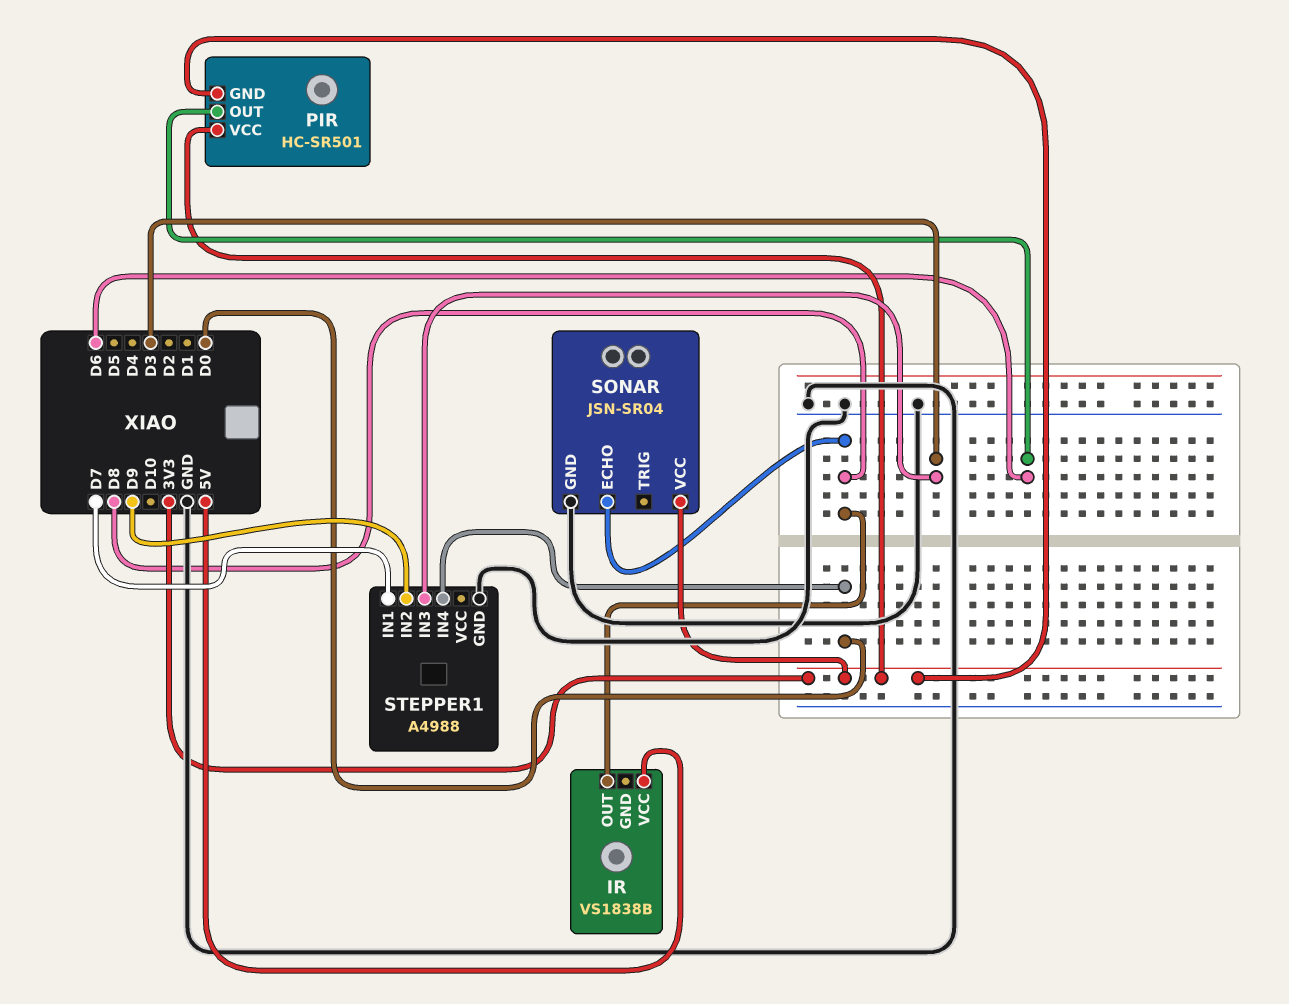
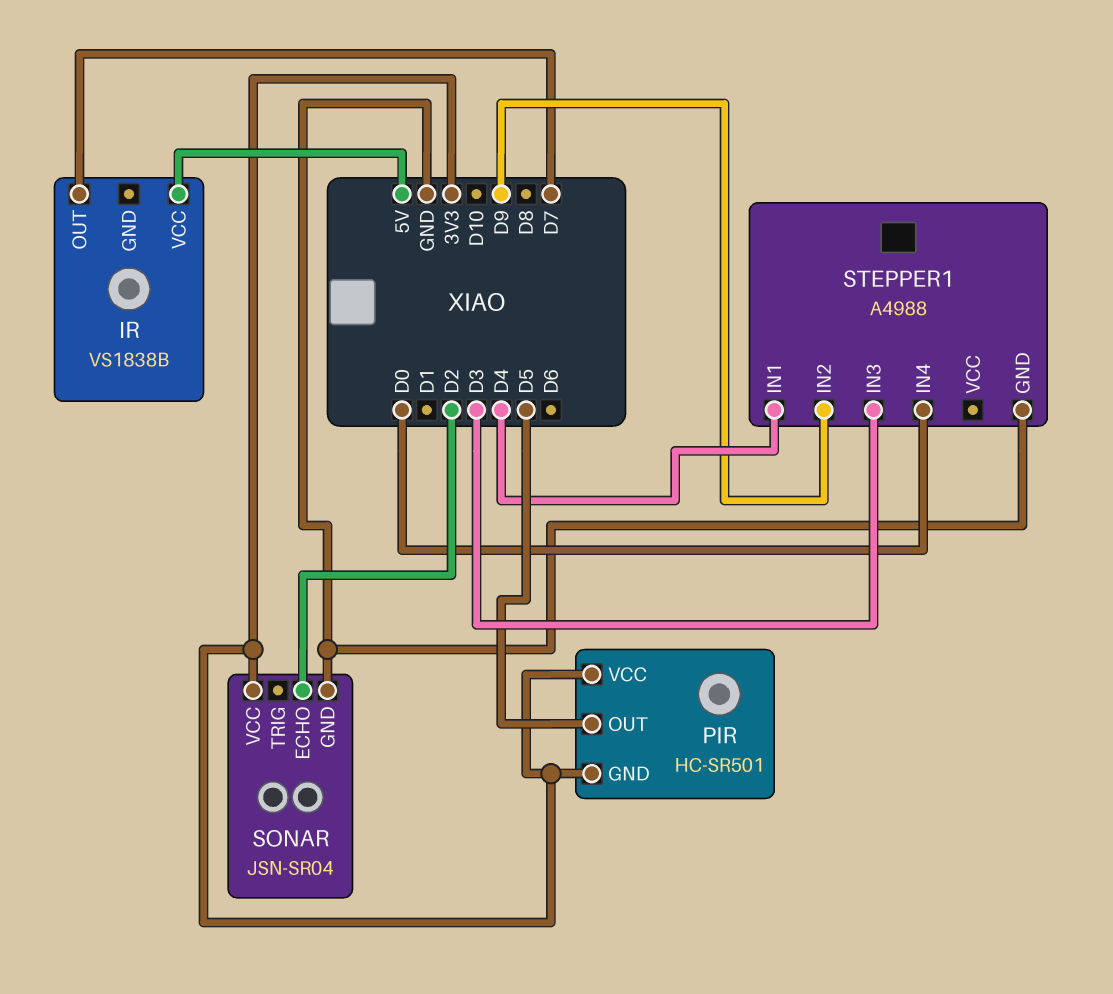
IR pin OUT: D8 -> D7
PIR pin OUT: D6 -> D5
SONAR pin ECHO: D8 -> D2
STEPPER1 pin IN1: D7 -> D4

